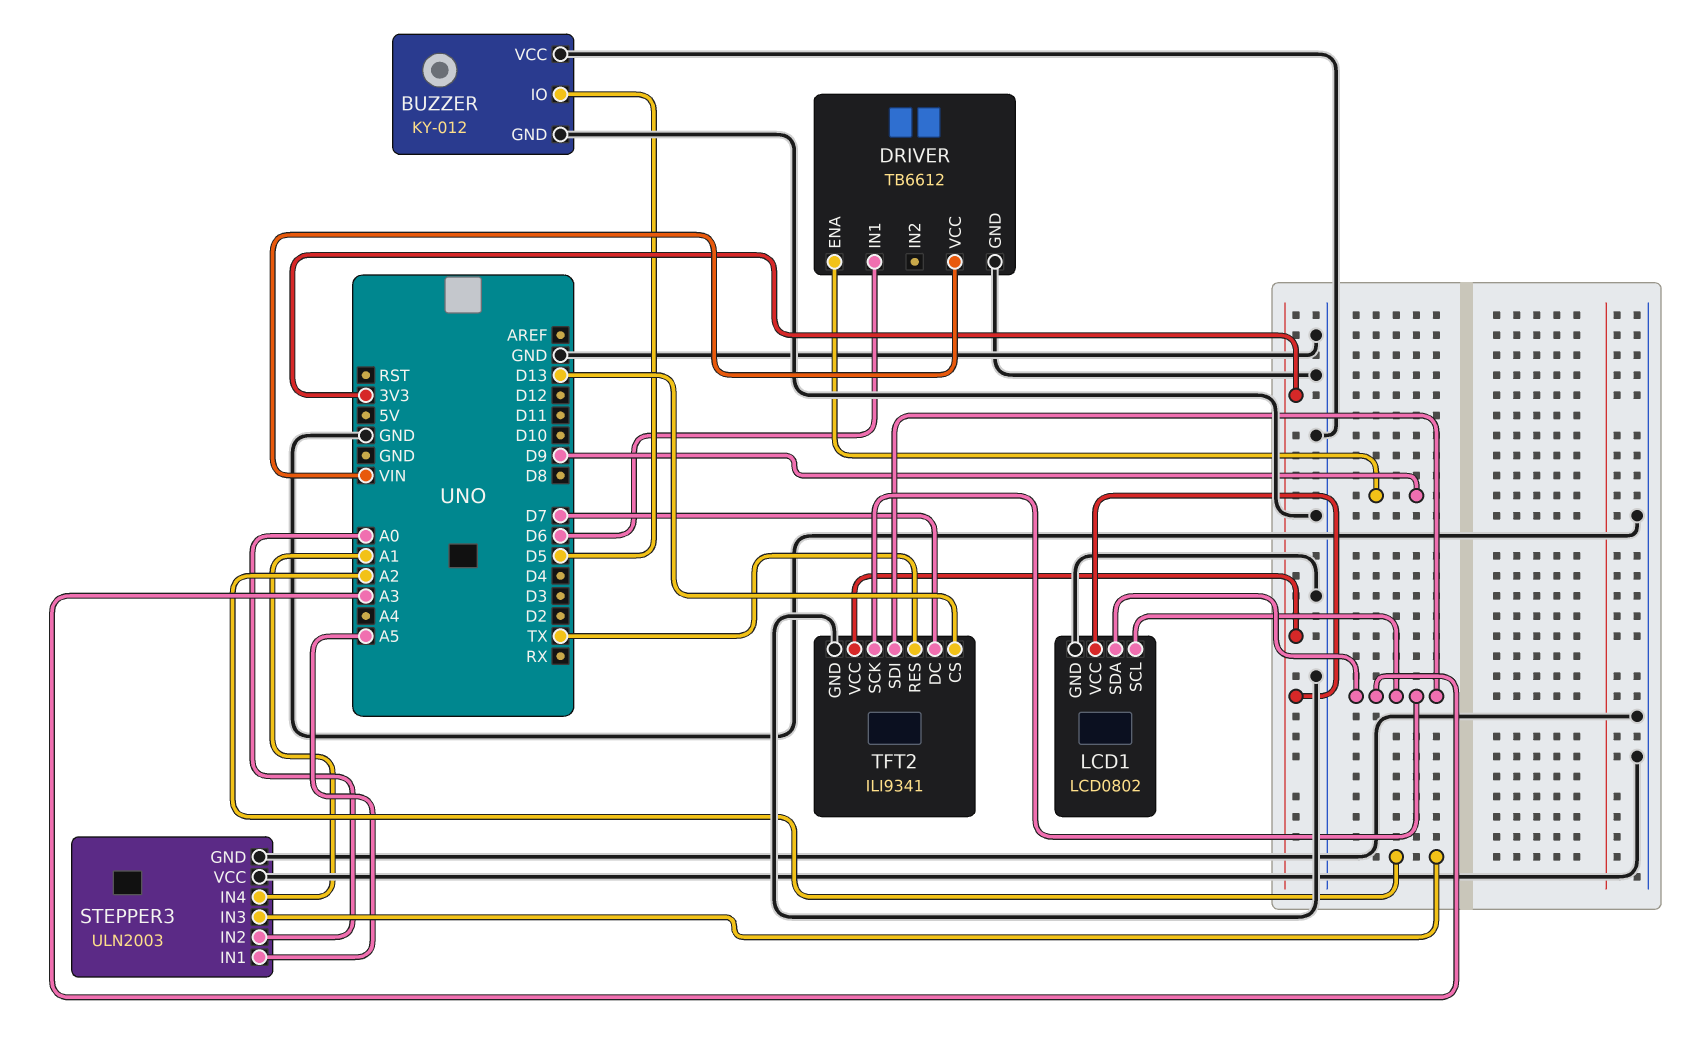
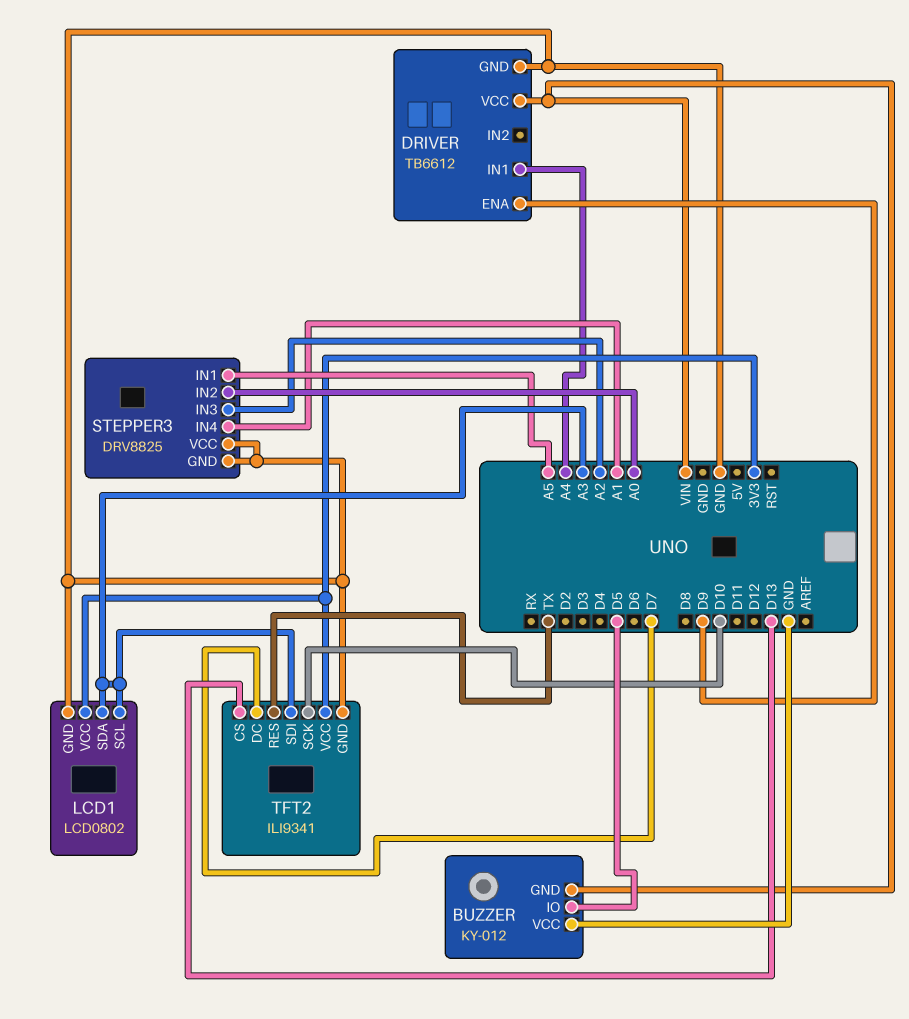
BUZZER pin GND: GND -> VIN
DRIVER pin IN1: D6 -> A4
STEPPER3: ULN2003 -> DRV8825
TFT2 pin SCK: A3 -> D10

